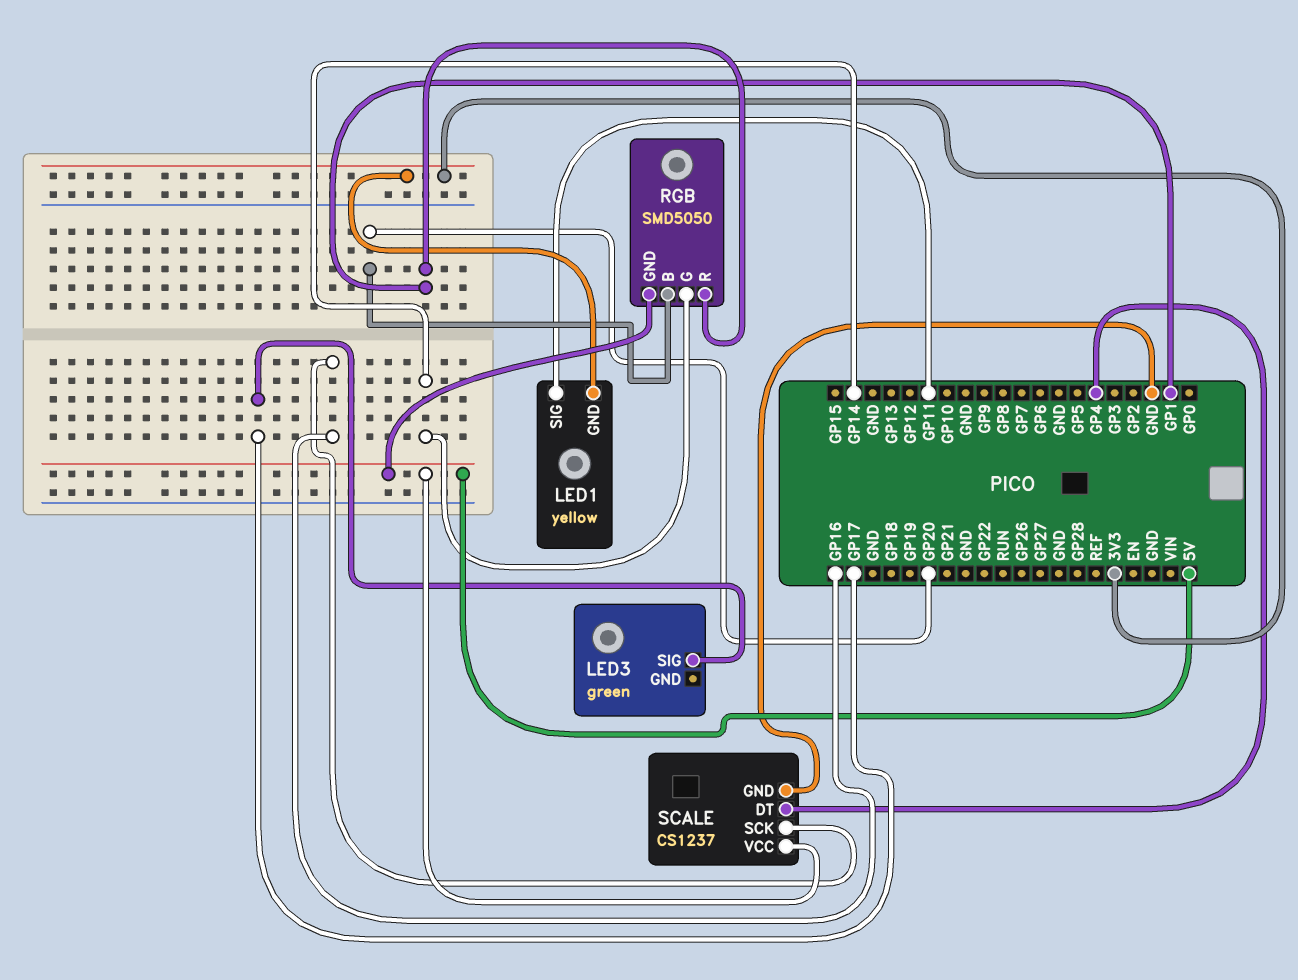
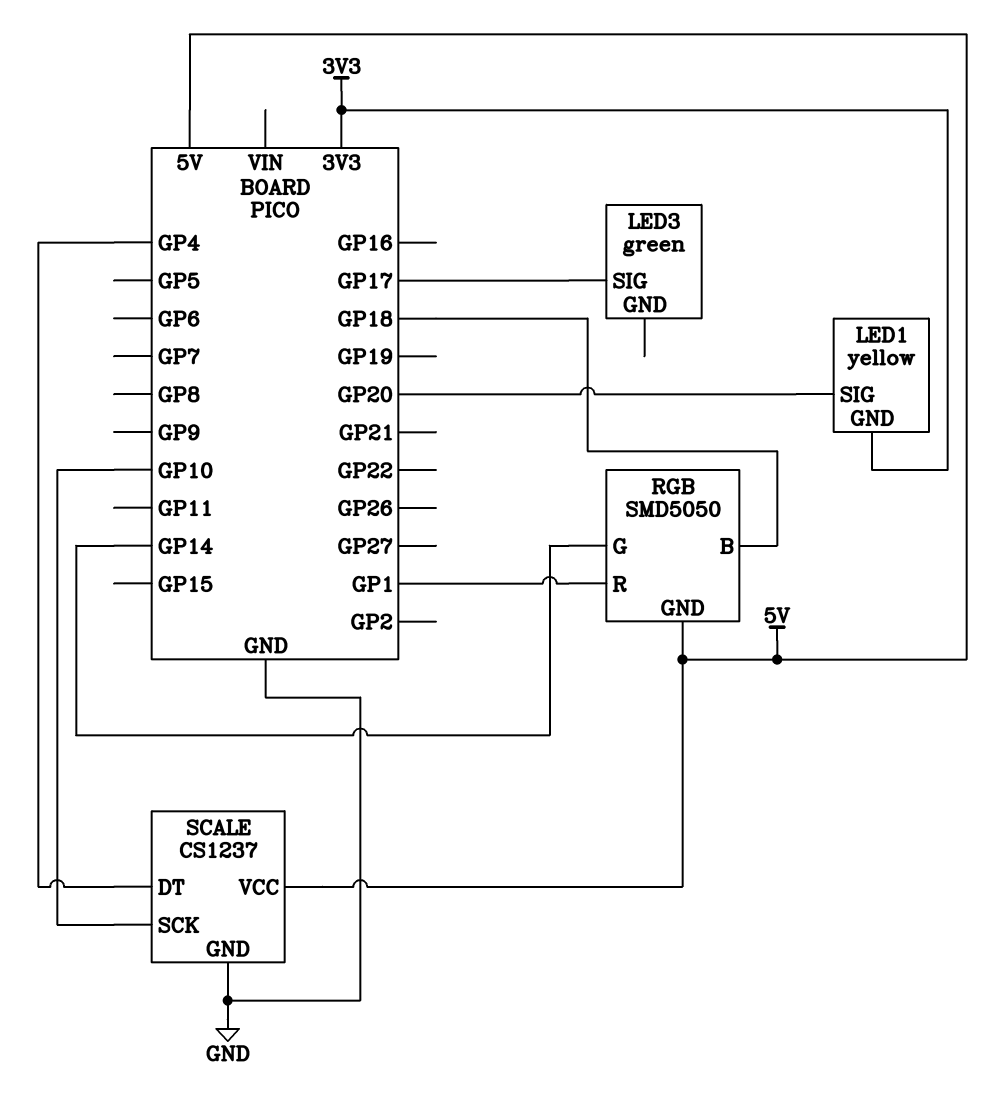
LED1 pin SIG: GP11 -> GP20
RGB pin B: GP20 -> GP18
SCALE pin SCK: GP16 -> GP10

